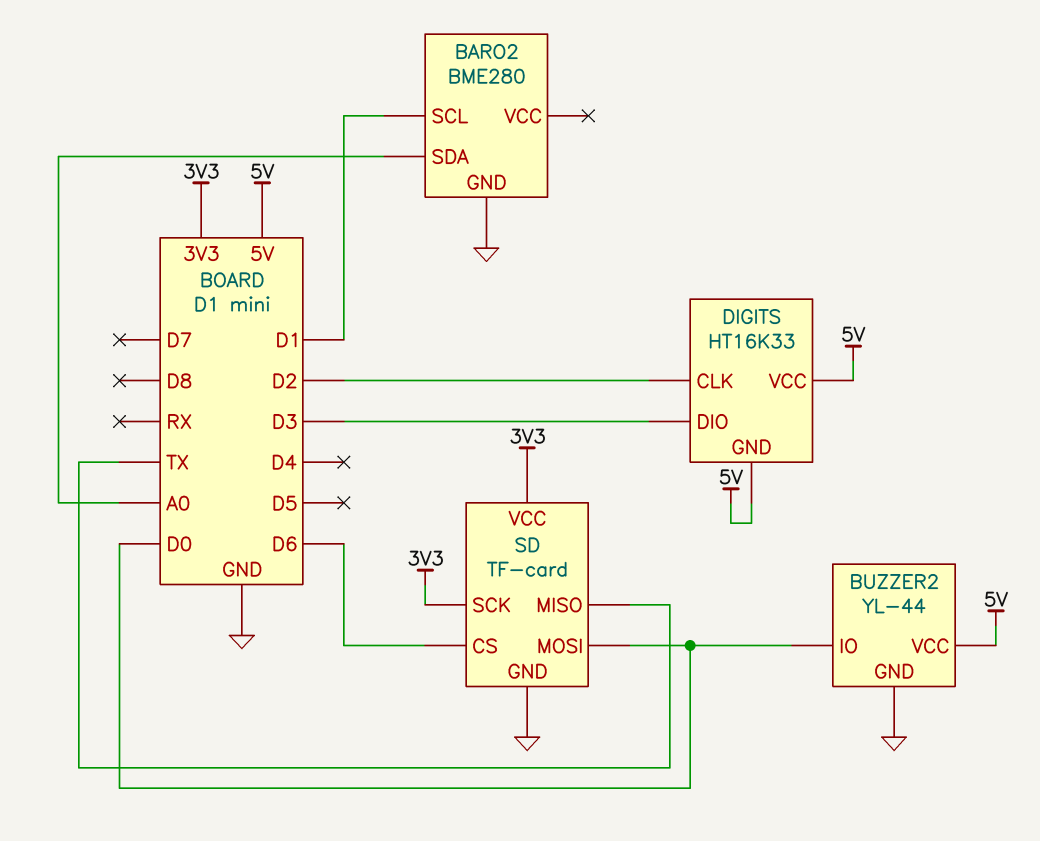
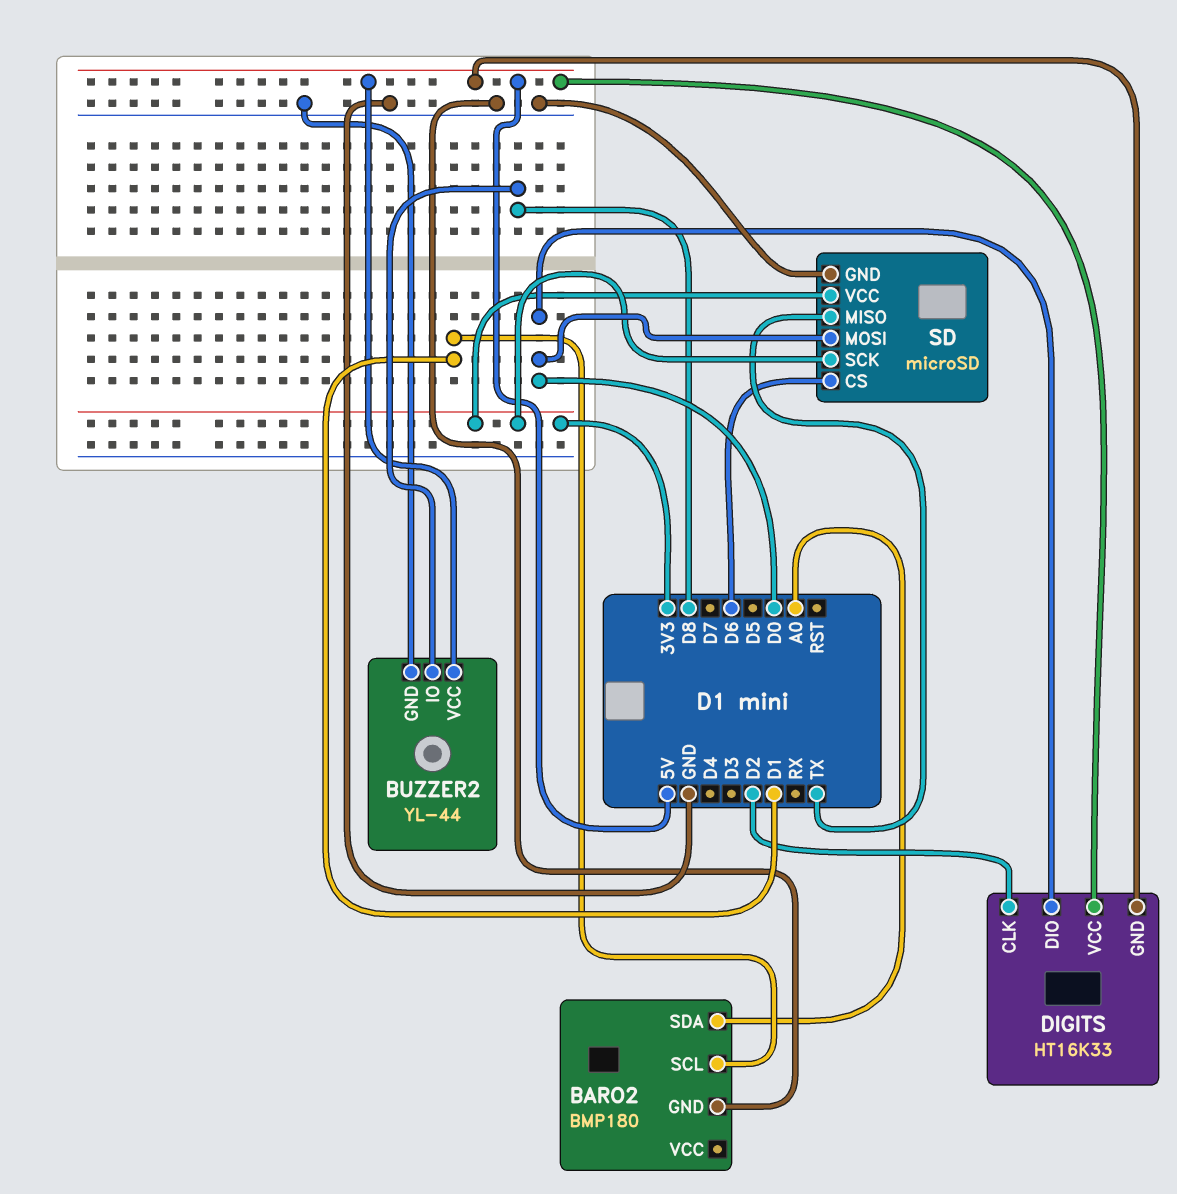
BARO2: BME280 -> BMP180
BUZZER2 pin IO: D0 -> D8
DIGITS pin DIO: D3 -> D0
SD: TF-card -> microSD

